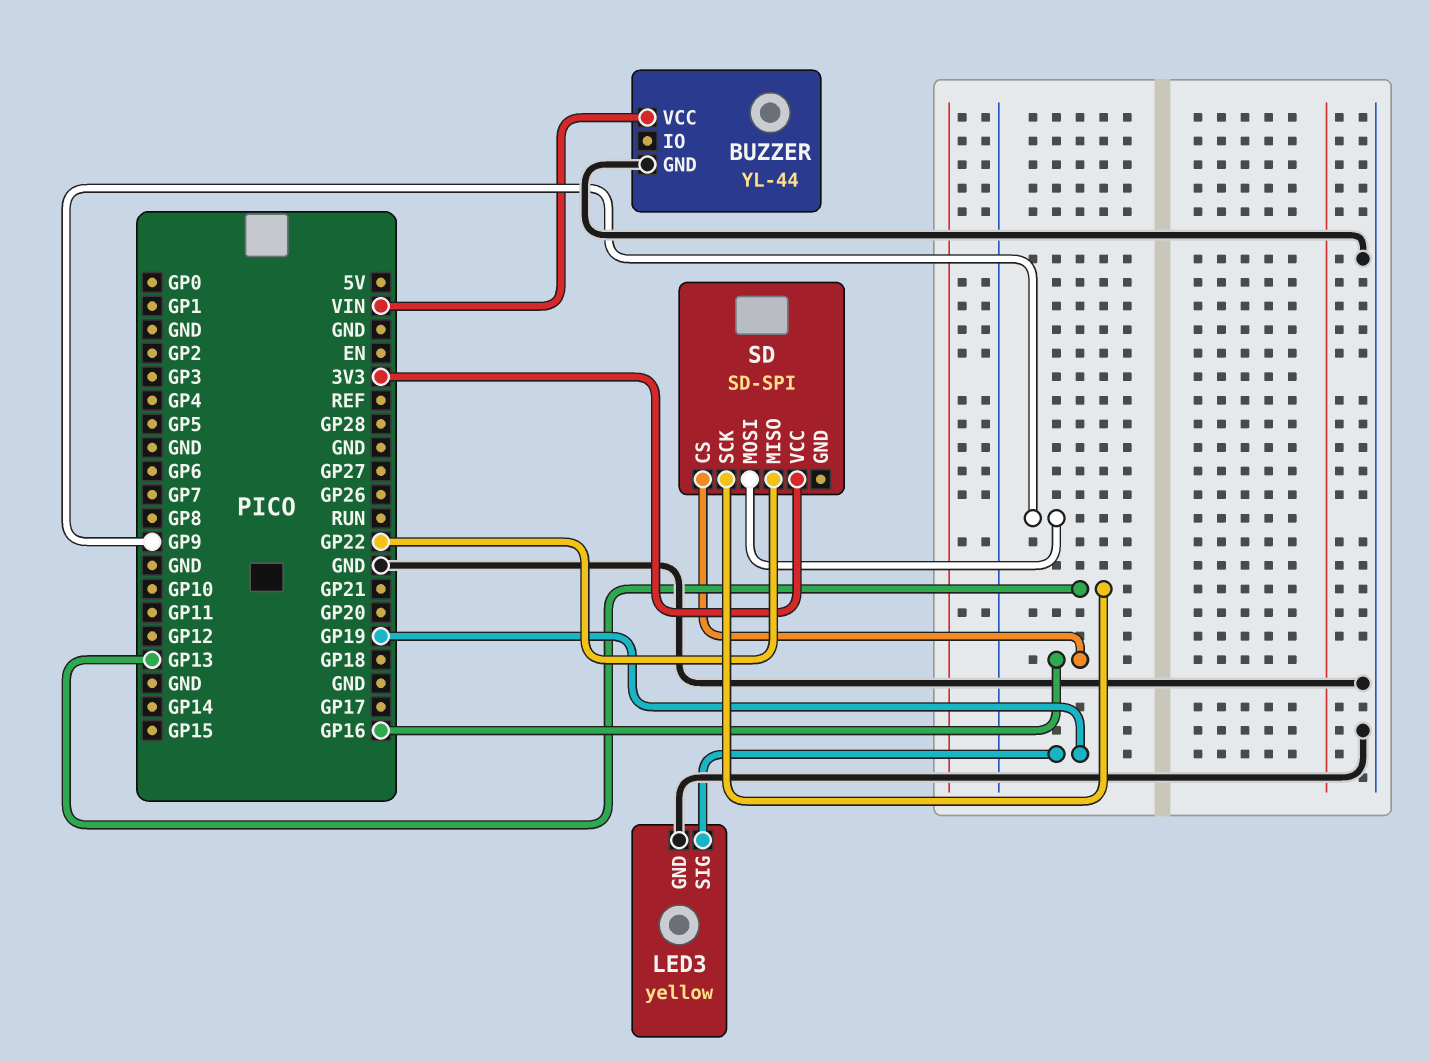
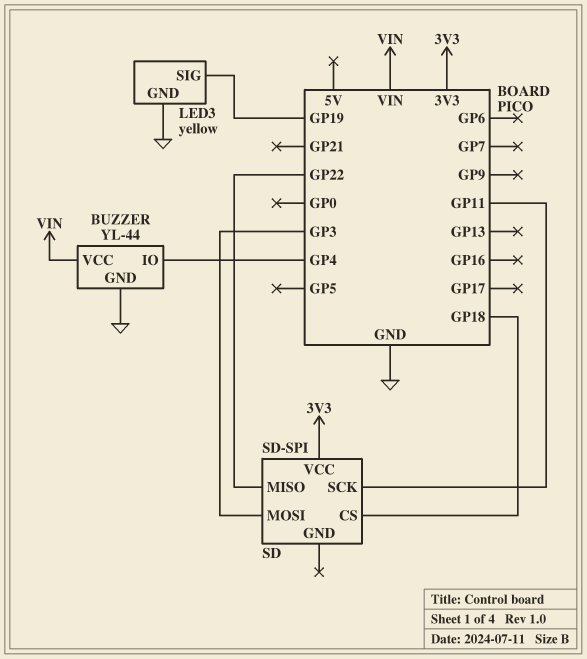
BUZZER pin IO: none -> GP4
SD pin CS: GP16 -> GP18
SD pin MOSI: GP9 -> GP3
SD pin SCK: GP13 -> GP11

